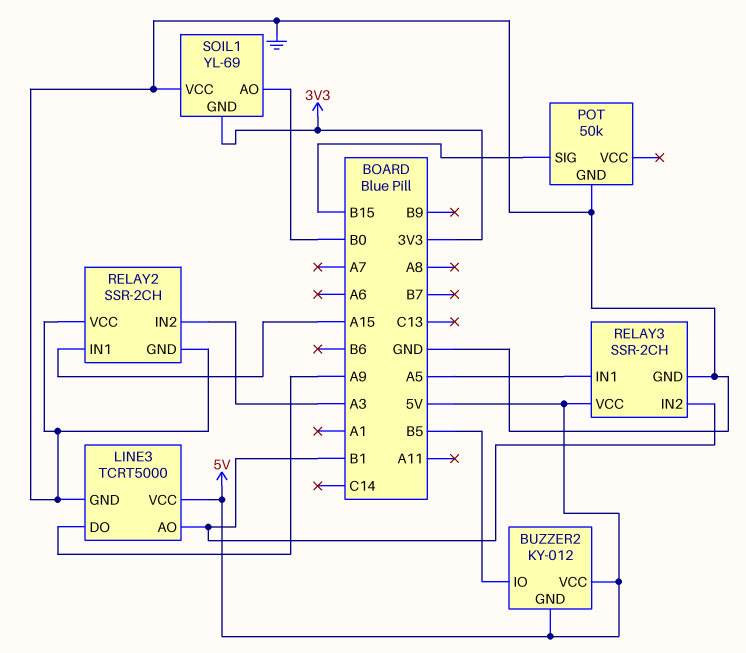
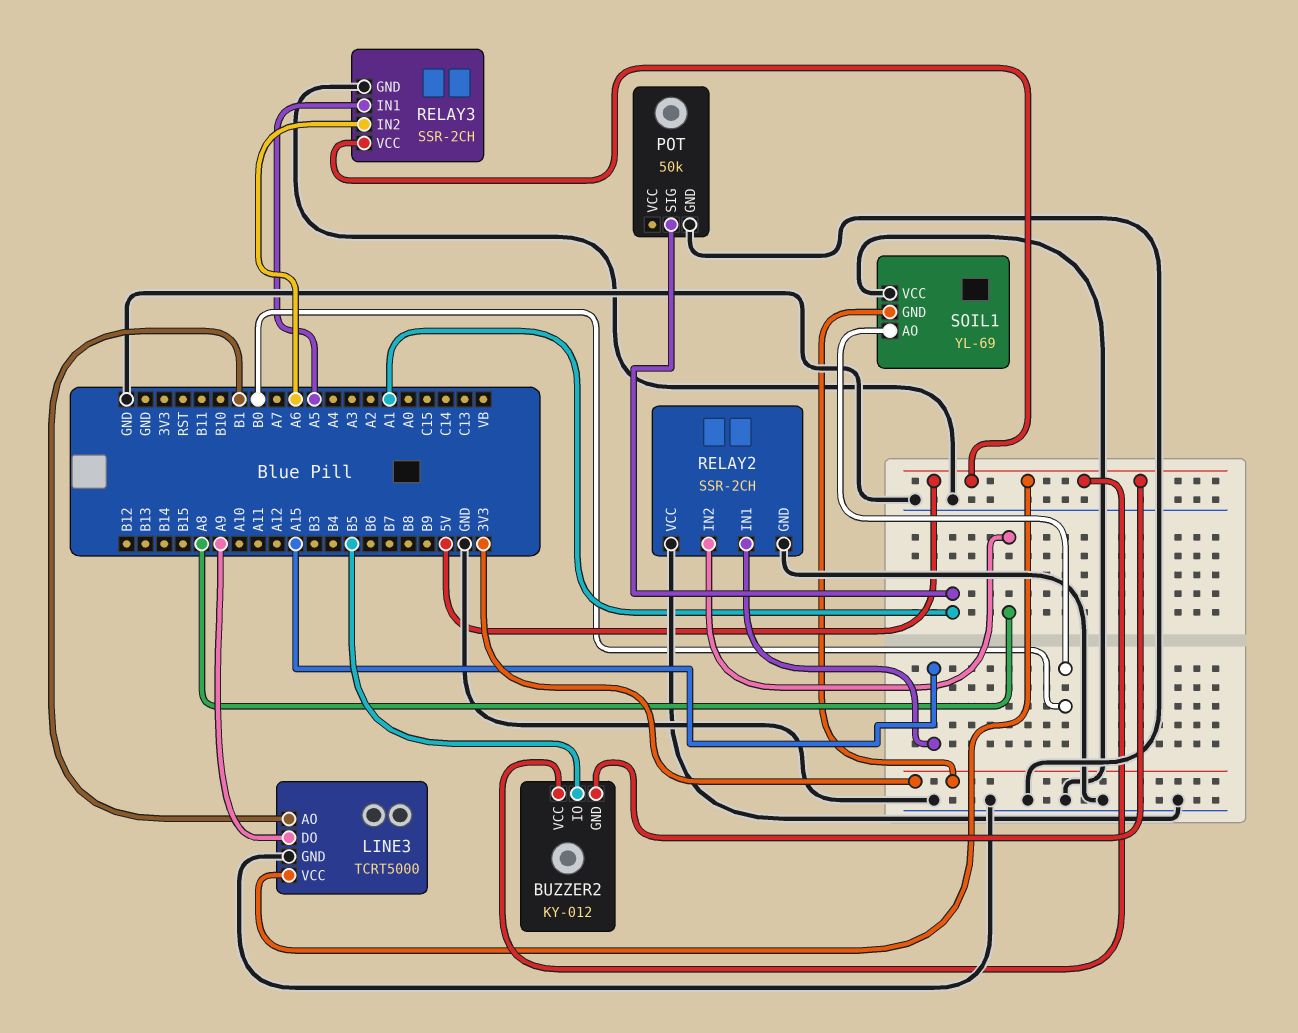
POT pin SIG: B15 -> A1
RELAY2 pin IN2: A3 -> A8
RELAY3 pin IN2: B1 -> A6

